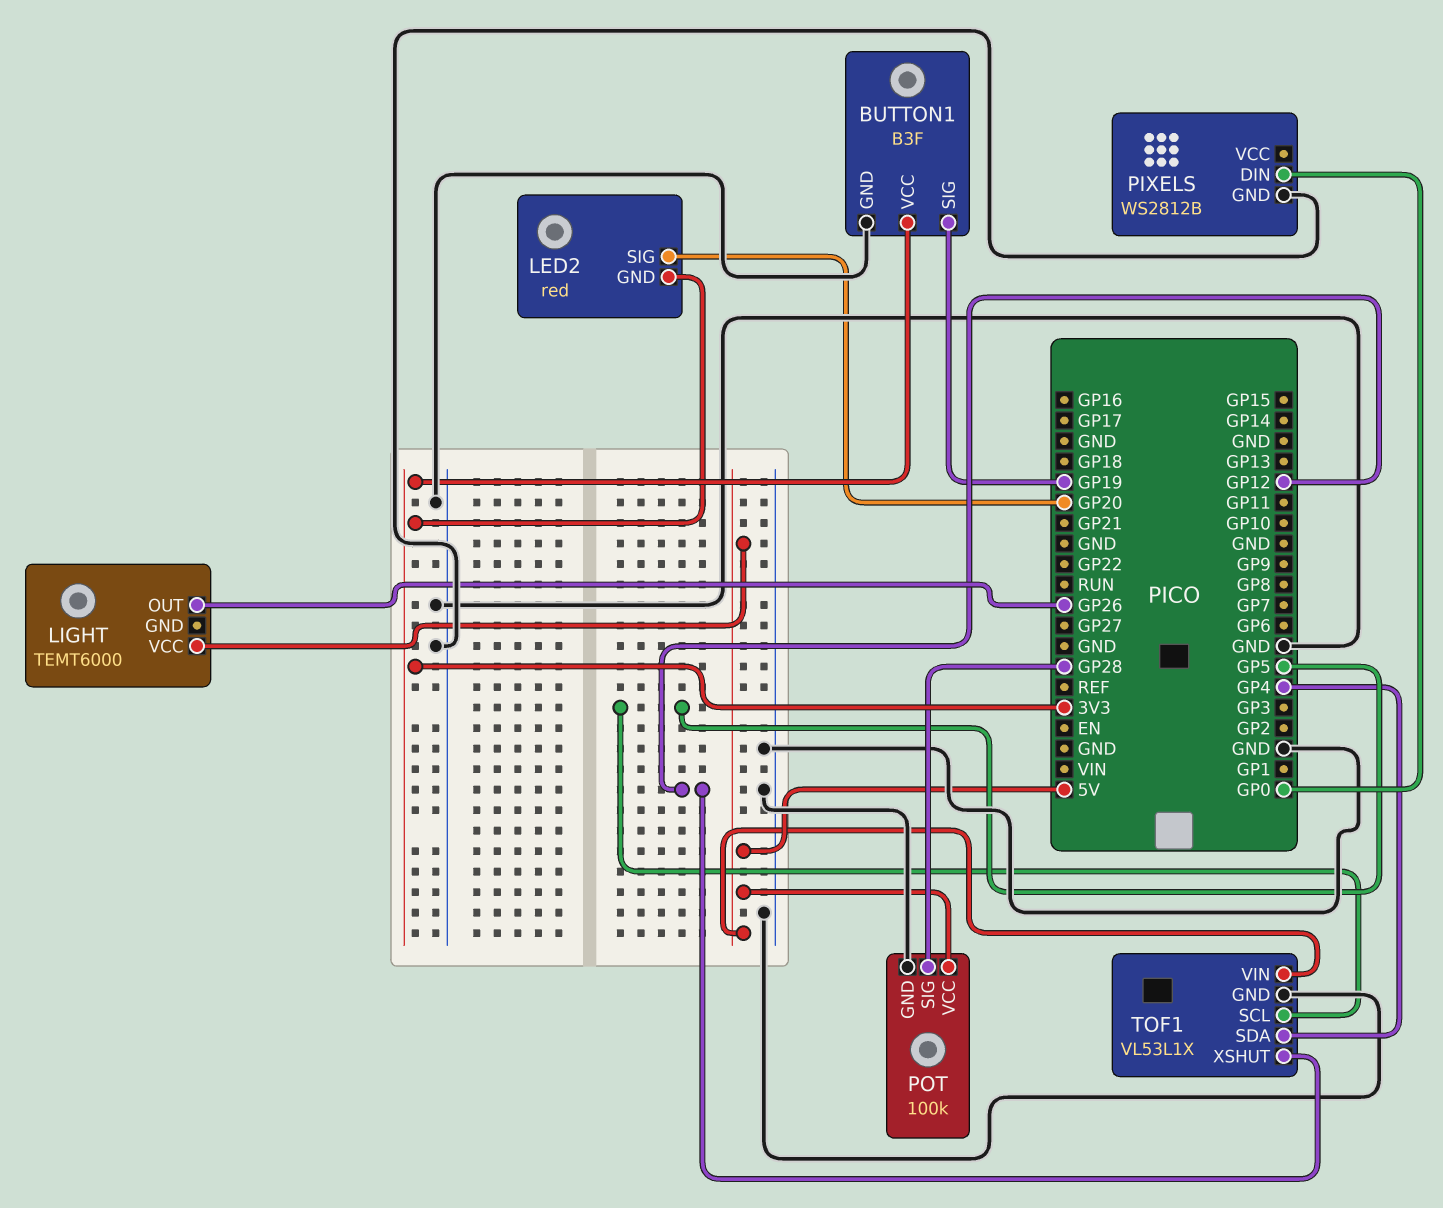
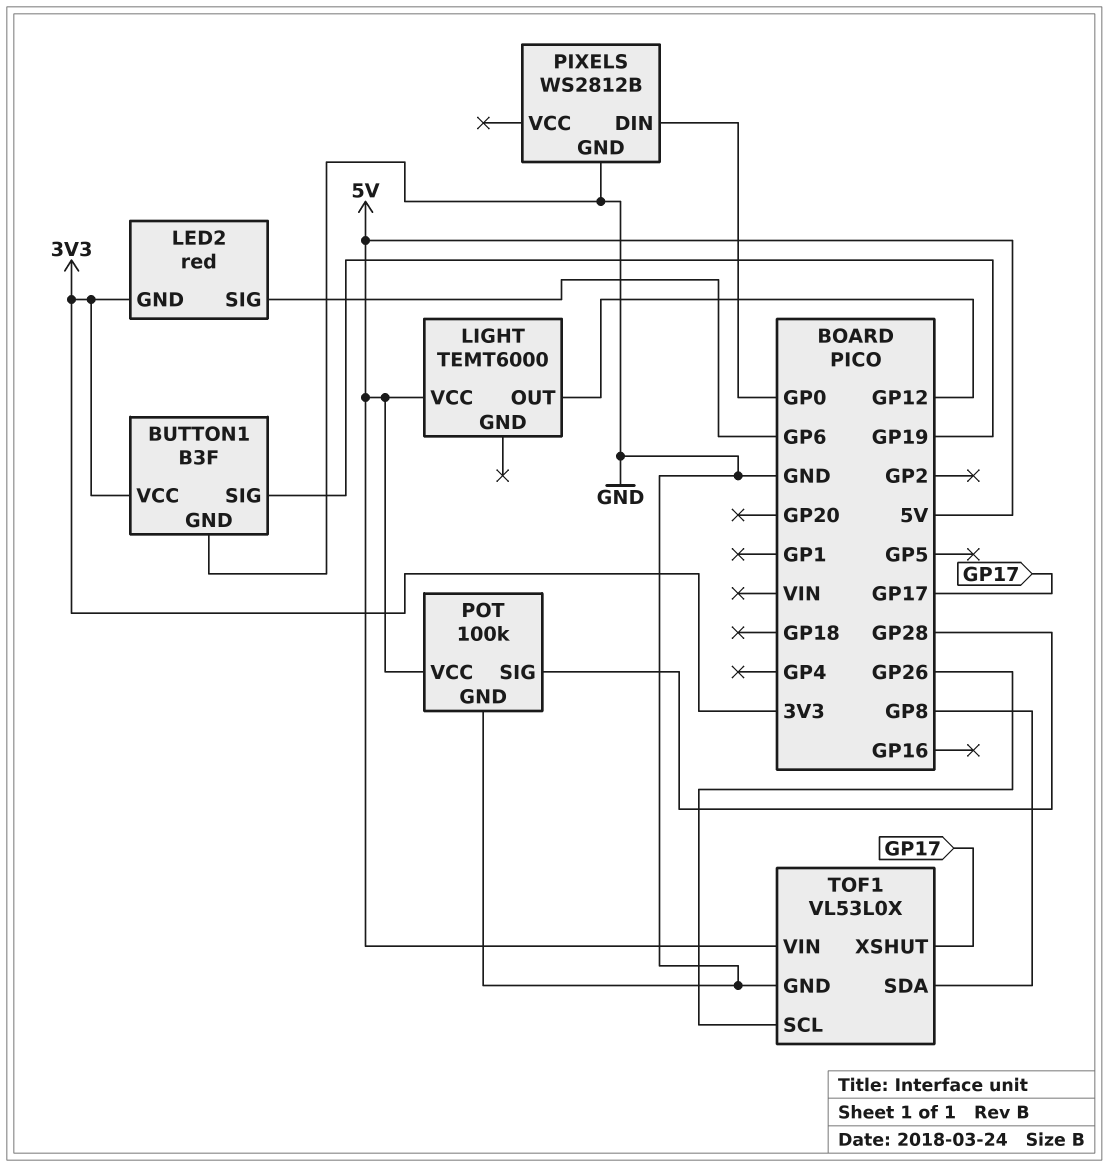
LED2 pin SIG: GP20 -> GP6
LIGHT pin OUT: GP26 -> GP12
TOF1: VL53L1X -> VL53L0X
TOF1 pin SCL: GP5 -> GP26
TOF1 pin SDA: GP4 -> GP8
TOF1 pin XSHUT: GP12 -> GP17

